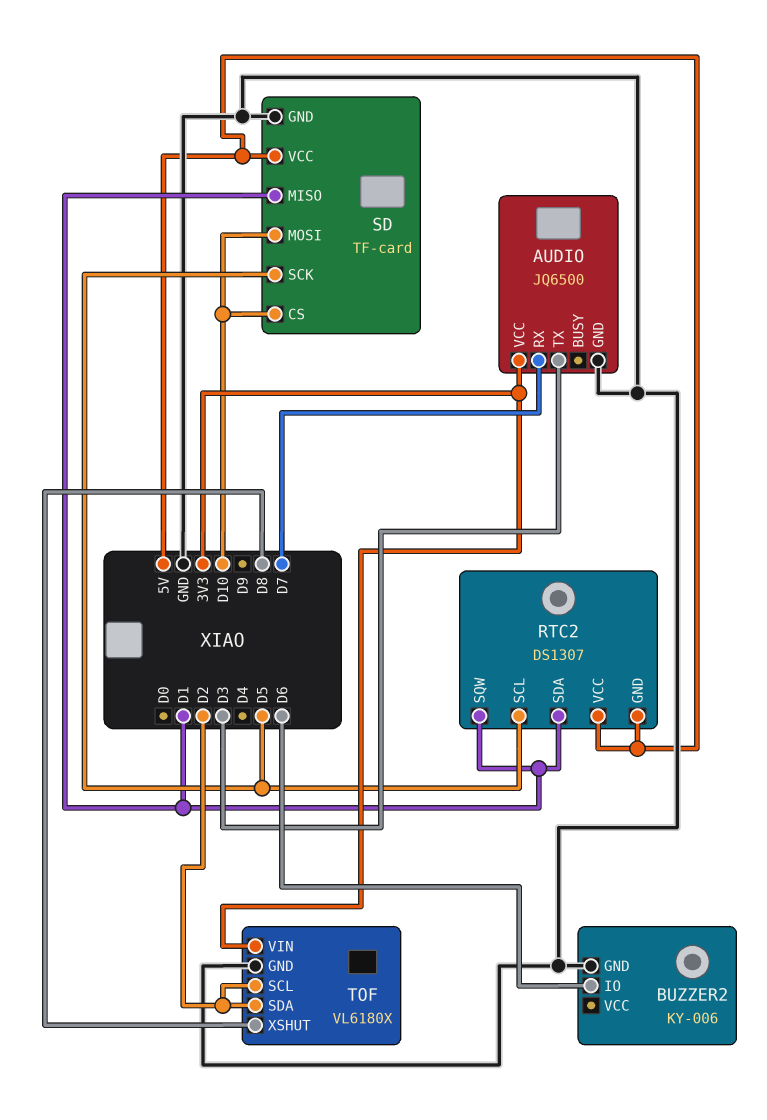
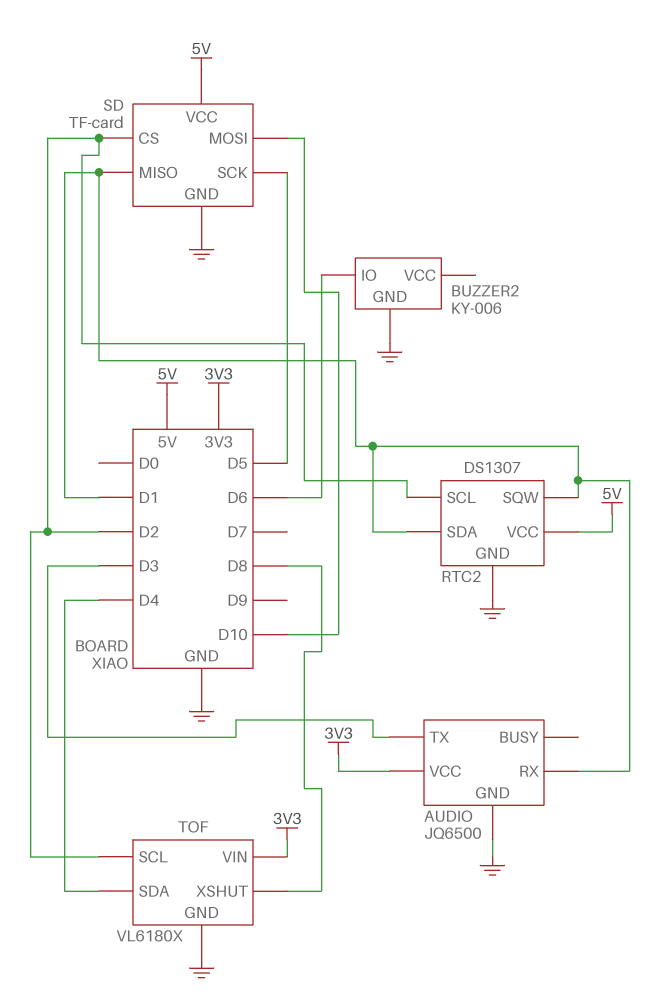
AUDIO pin RX: D7 -> D1
RTC2 pin GND: 5V -> GND
RTC2 pin SCL: D5 -> D2
SD pin CS: D10 -> D2
TOF pin SDA: D2 -> D4

